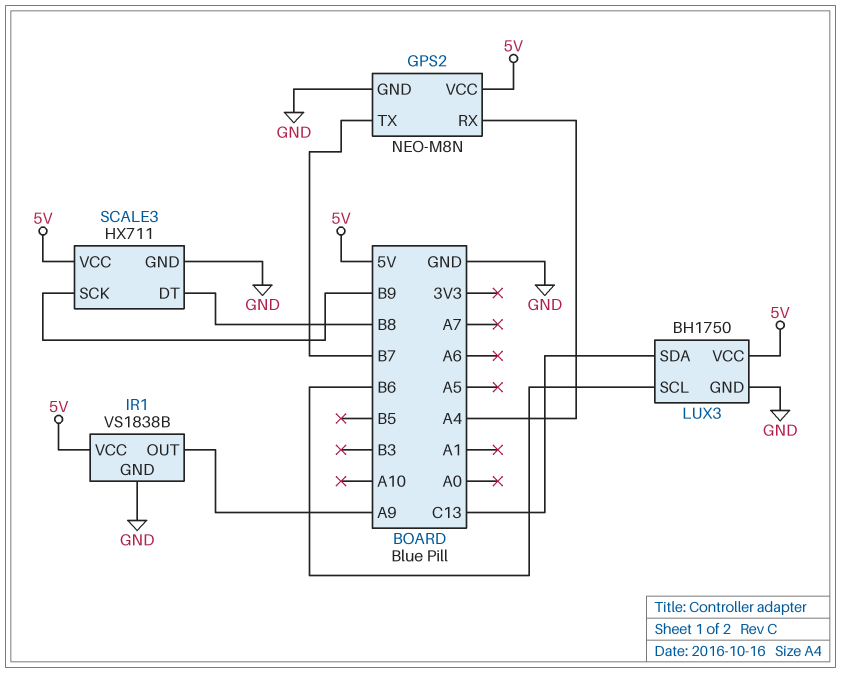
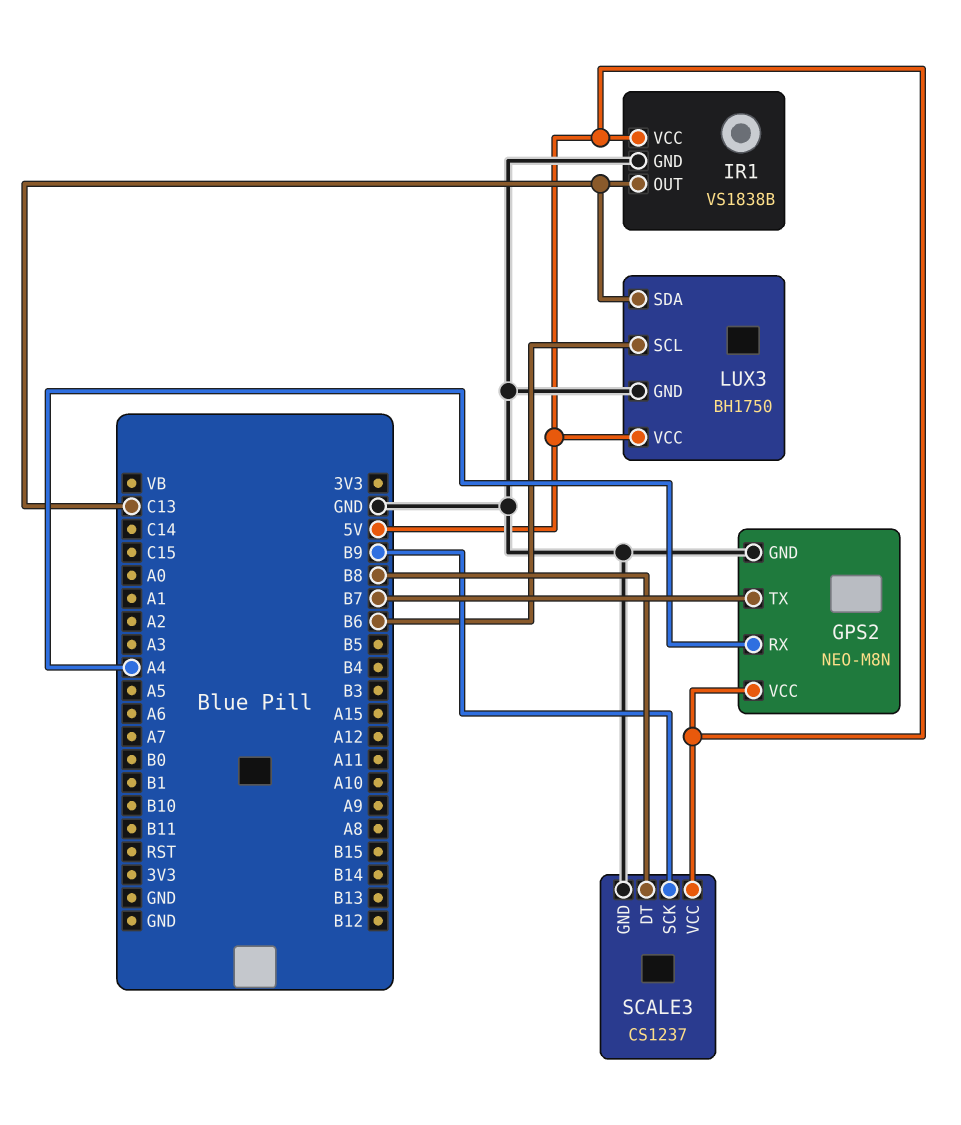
IR1 pin OUT: A9 -> C13
SCALE3: HX711 -> CS1237

